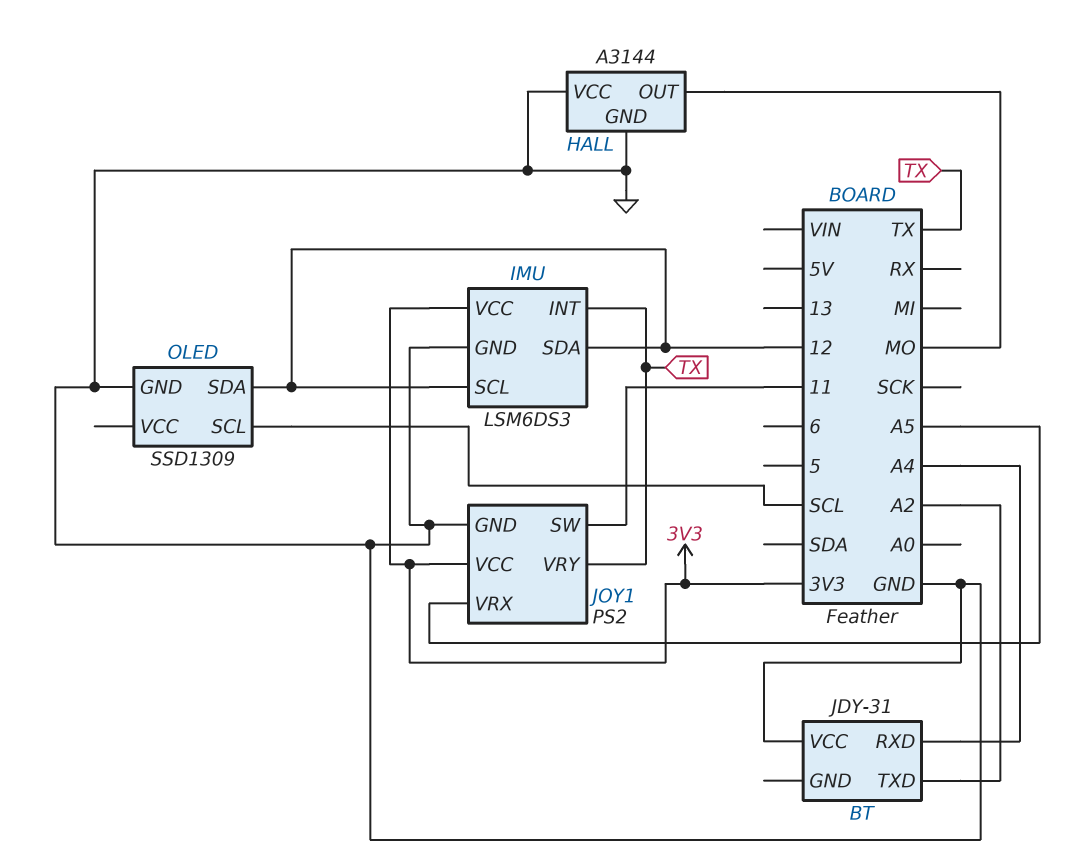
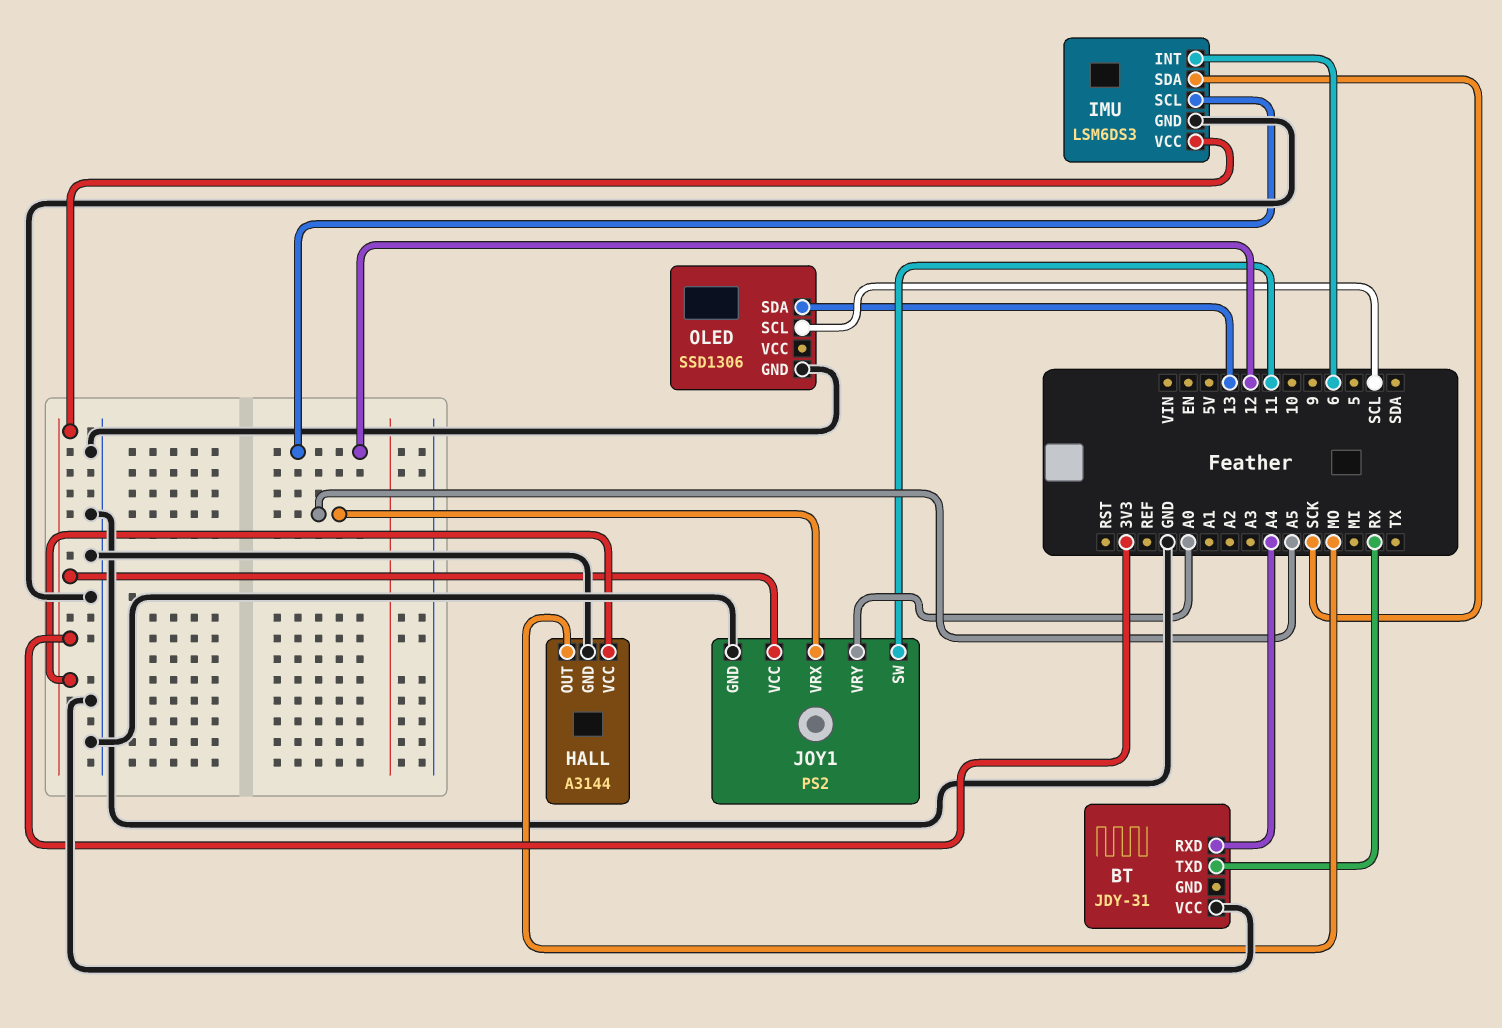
BT pin TXD: A2 -> RX
HALL pin VCC: GND -> 3V3
IMU pin INT: TX -> 6
IMU pin SDA: 12 -> SCK
JOY1 pin VRY: TX -> A0
OLED: SSD1309 -> SSD1306
OLED pin SDA: 12 -> 13

